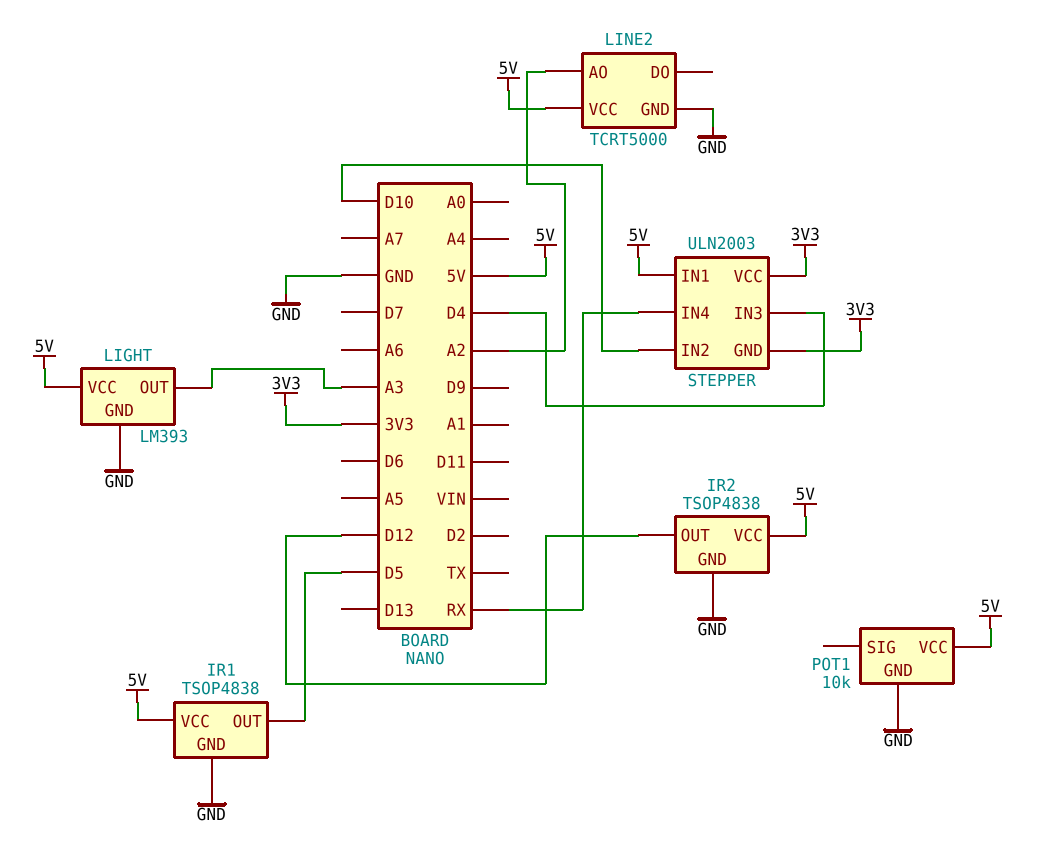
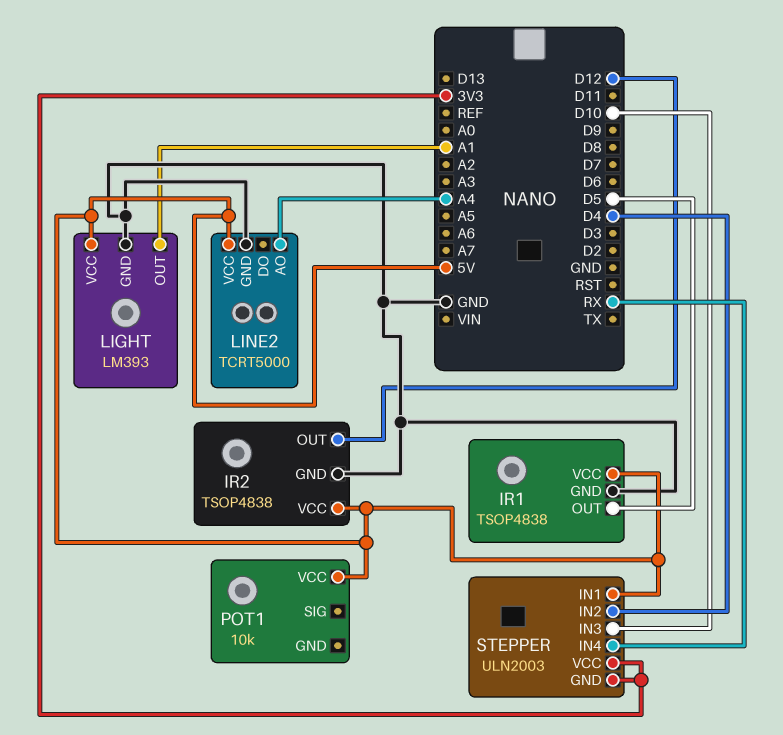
LIGHT pin OUT: A3 -> A1
LINE2 pin AO: A2 -> A4
POT1 pin GND: GND -> none
STEPPER pin IN2: D10 -> D4
STEPPER pin IN3: D4 -> D10

